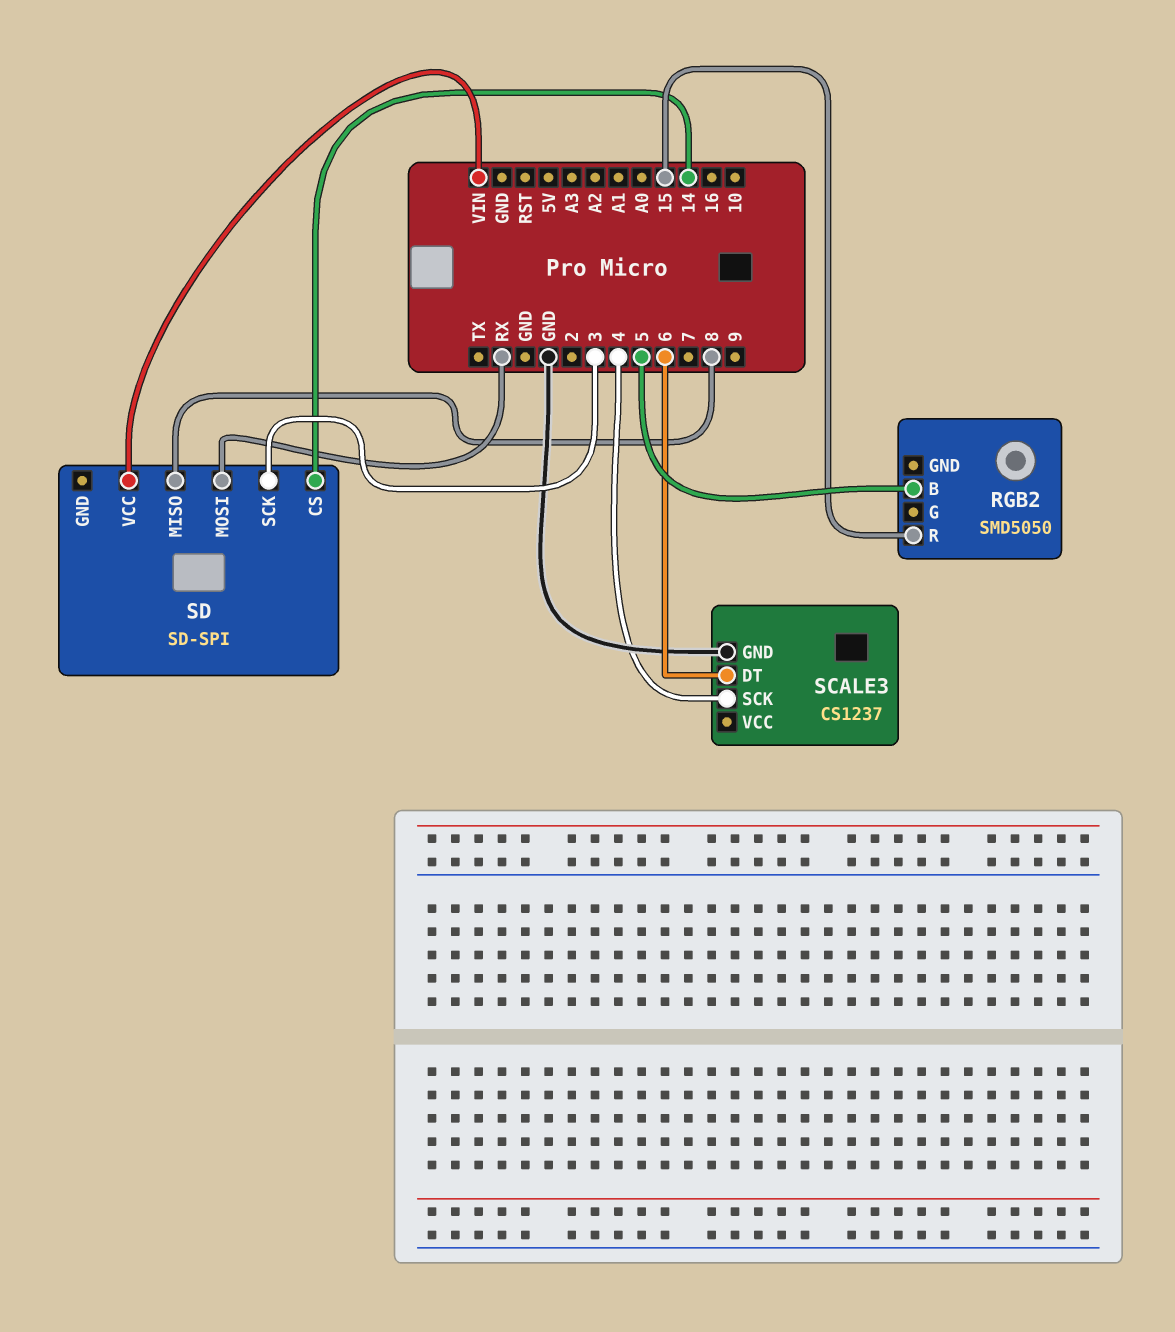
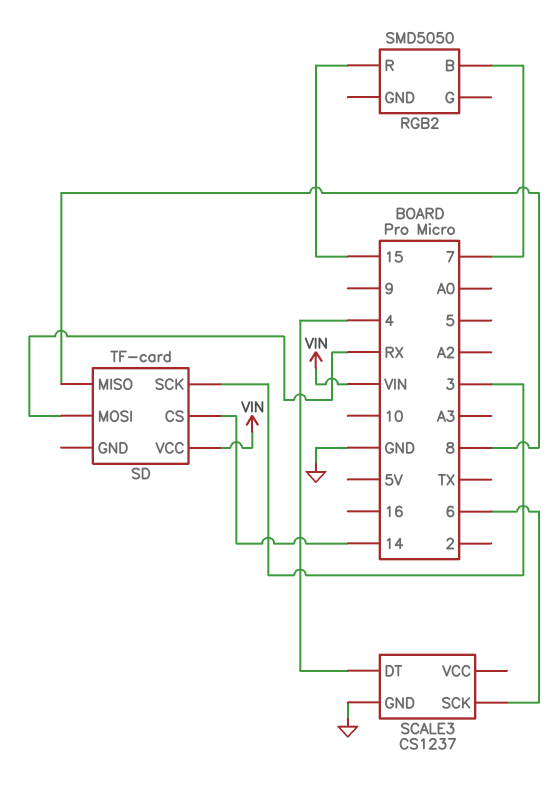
RGB2 pin B: 5 -> 7
SCALE3 pin DT: 6 -> 4
SCALE3 pin SCK: 4 -> 6
SD: SD-SPI -> TF-card

